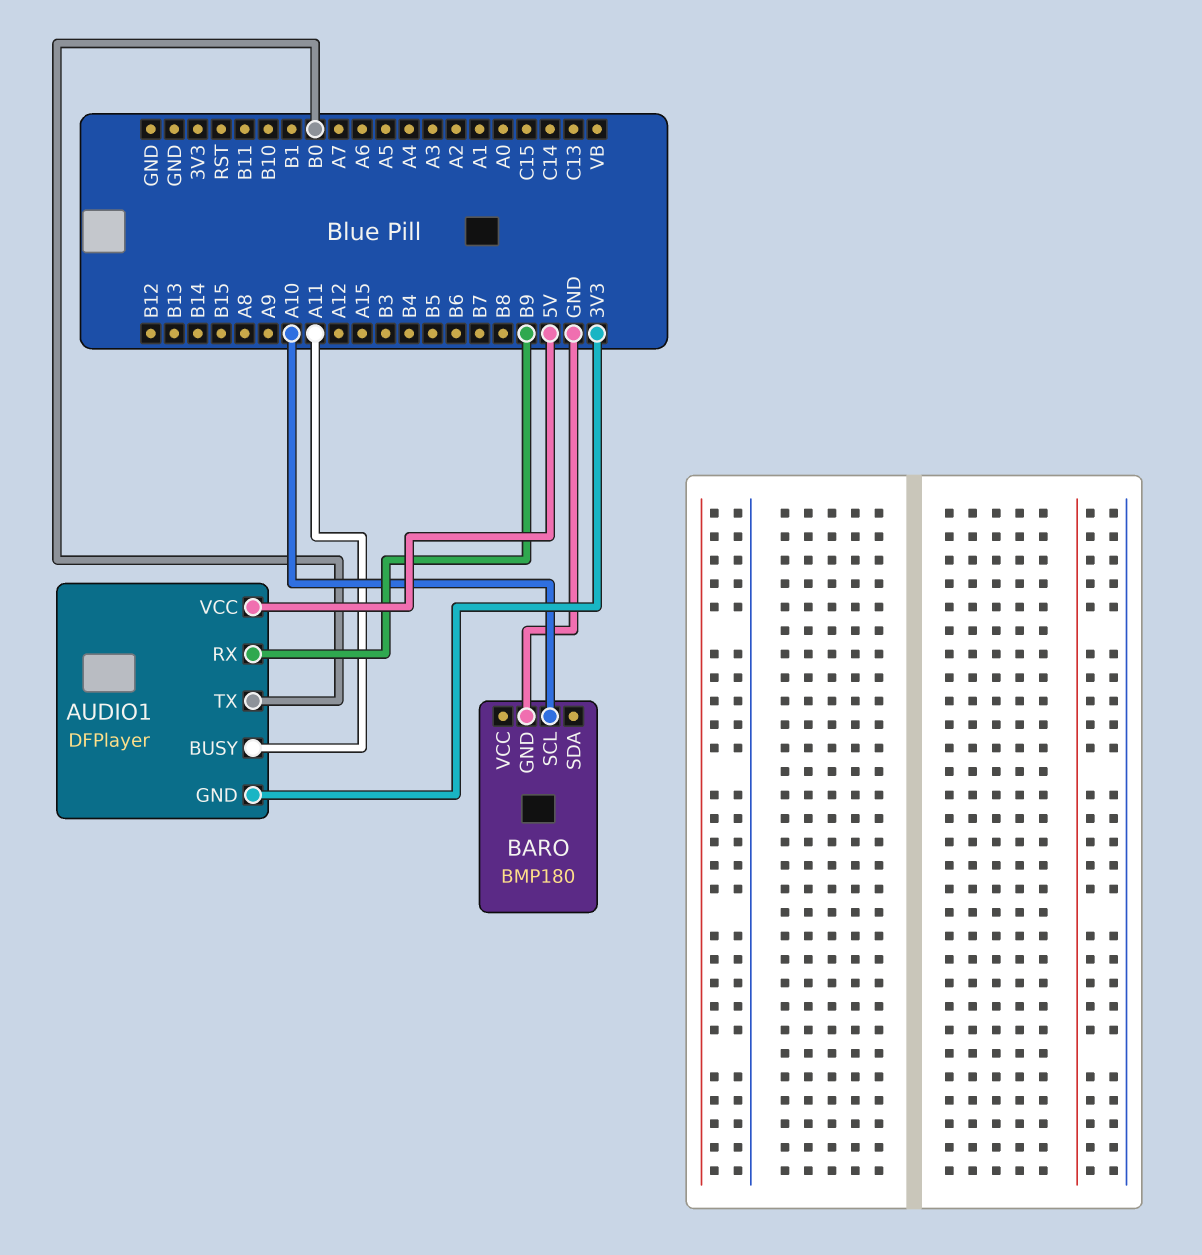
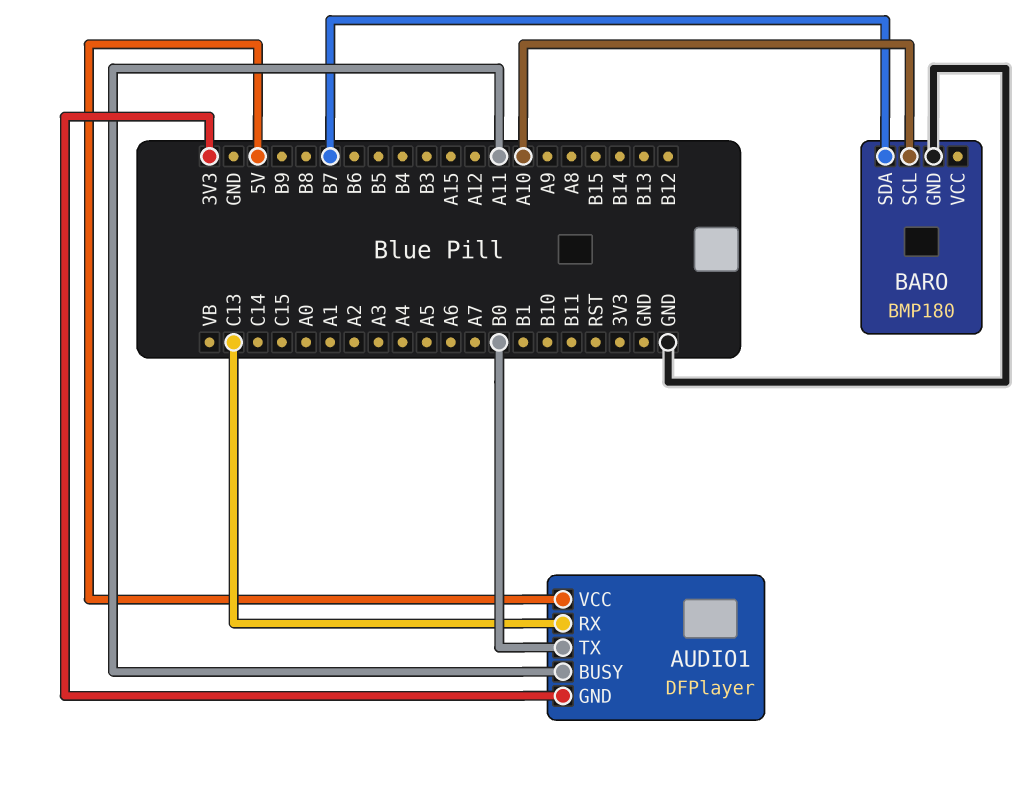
AUDIO1 pin RX: B9 -> C13
BARO pin SDA: none -> B7

